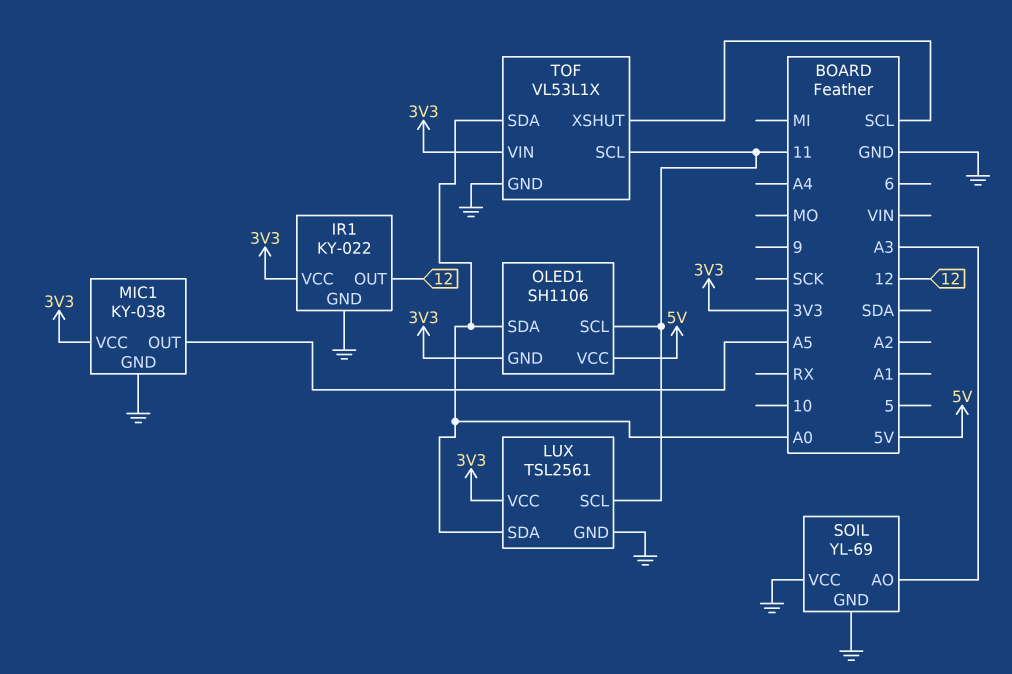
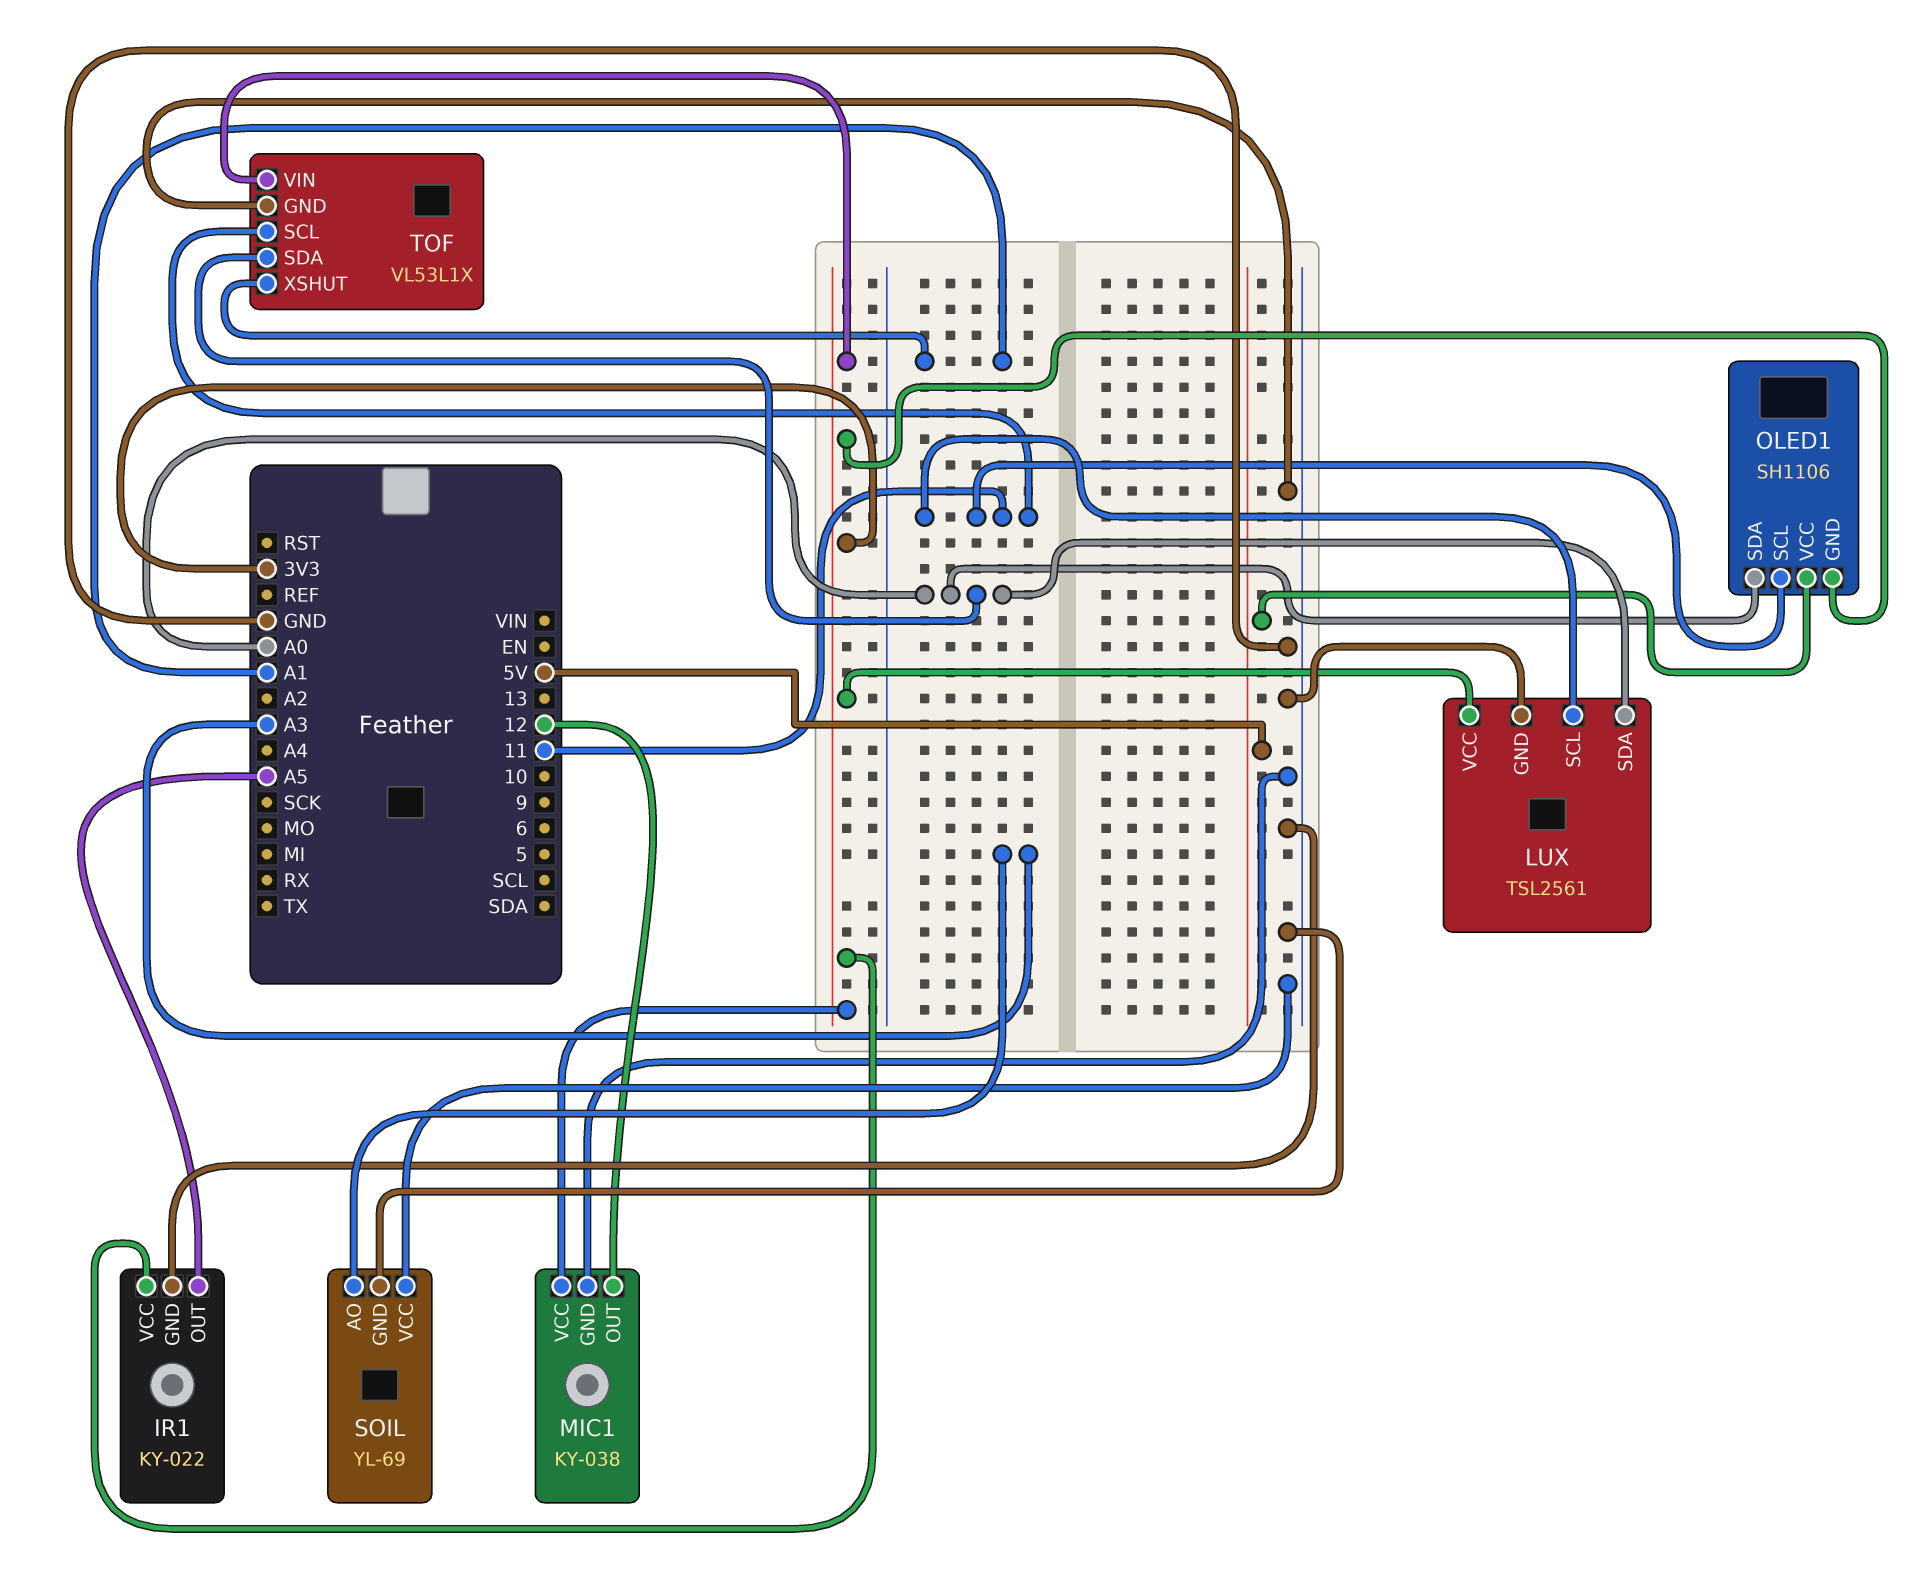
IR1 pin OUT: 12 -> A5
MIC1 pin OUT: A5 -> 12
TOF pin XSHUT: SCL -> A1

